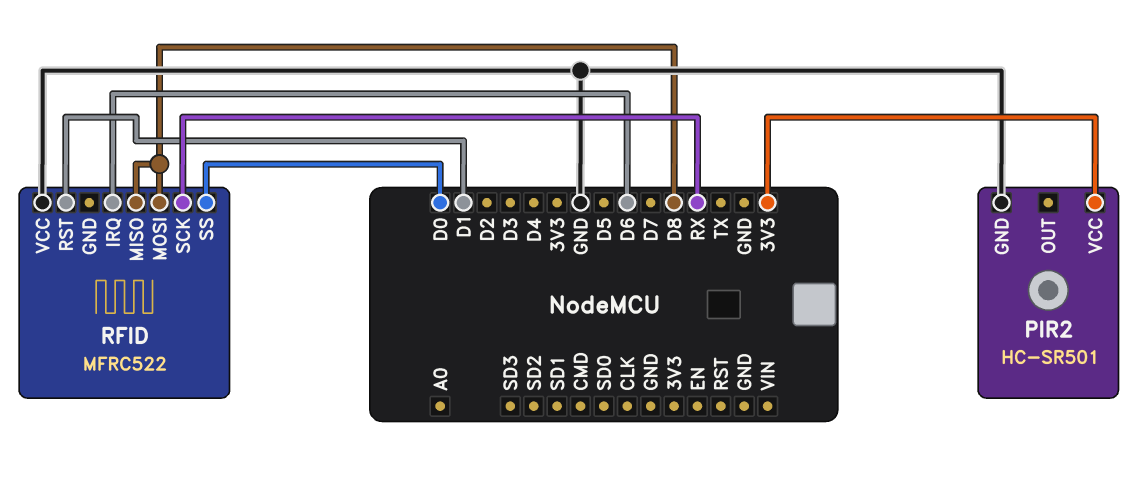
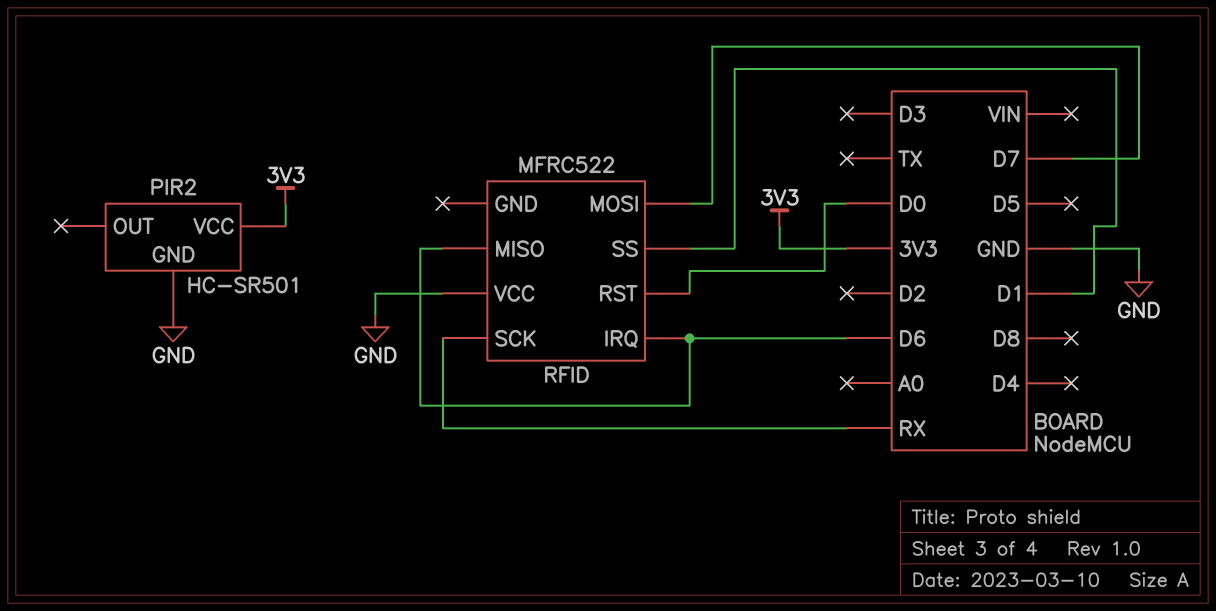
RFID pin MISO: D8 -> D6
RFID pin MOSI: D8 -> D7
RFID pin RST: D1 -> D0
RFID pin SS: D0 -> D1

